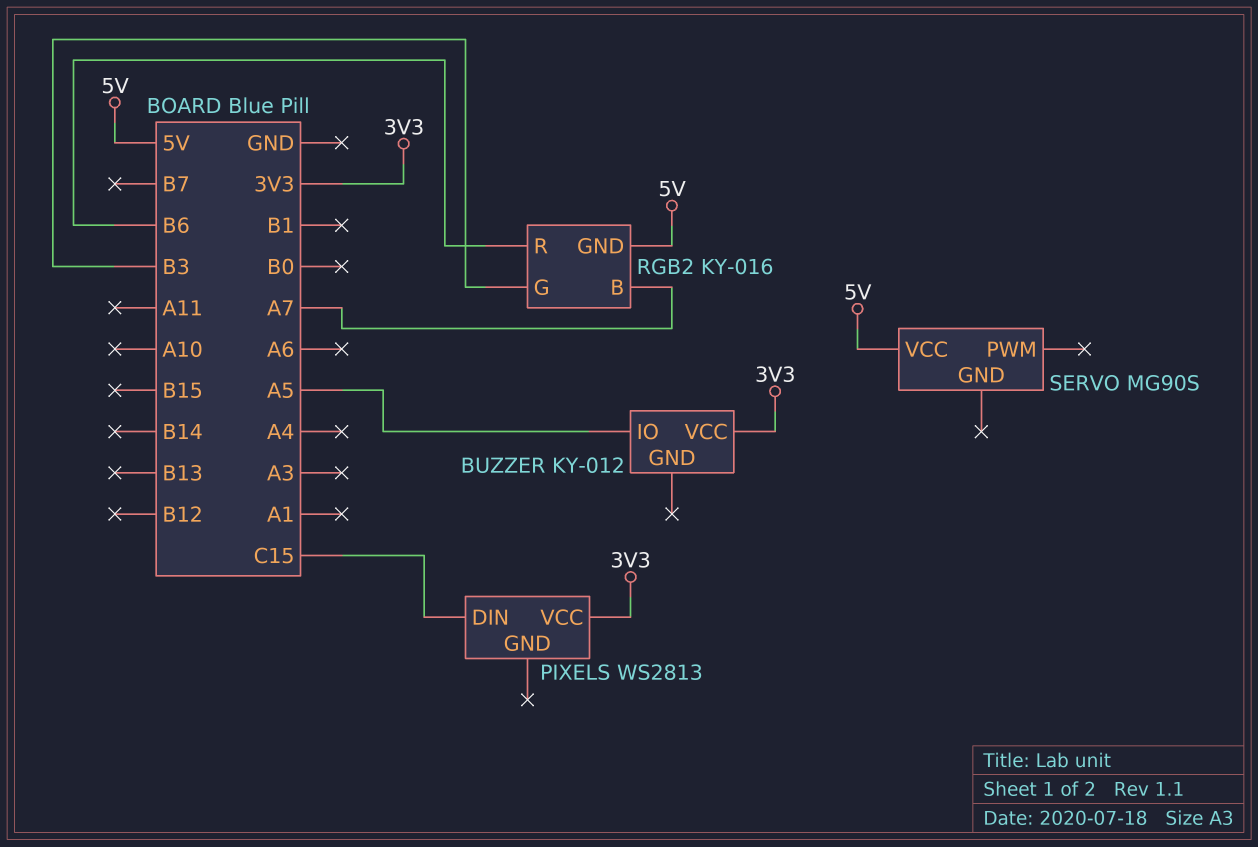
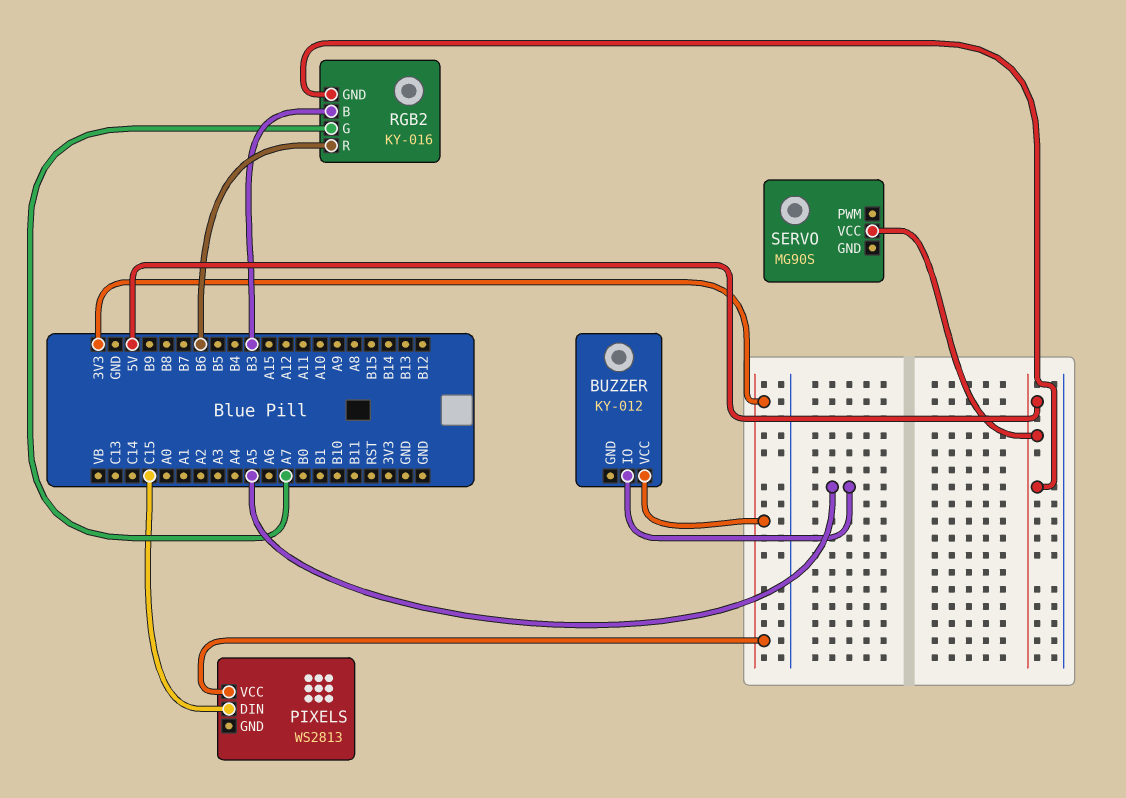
RGB2 pin B: A7 -> B3
RGB2 pin G: B3 -> A7

